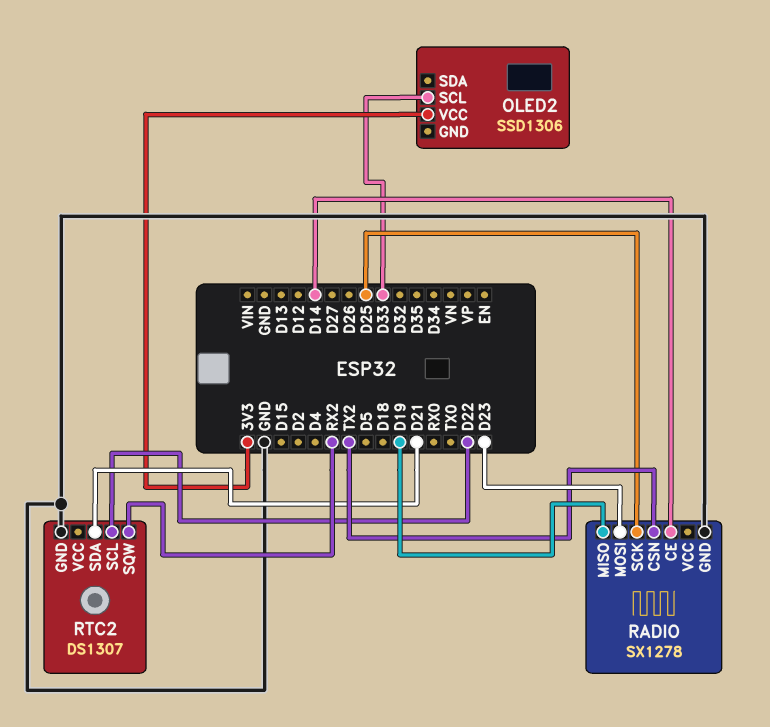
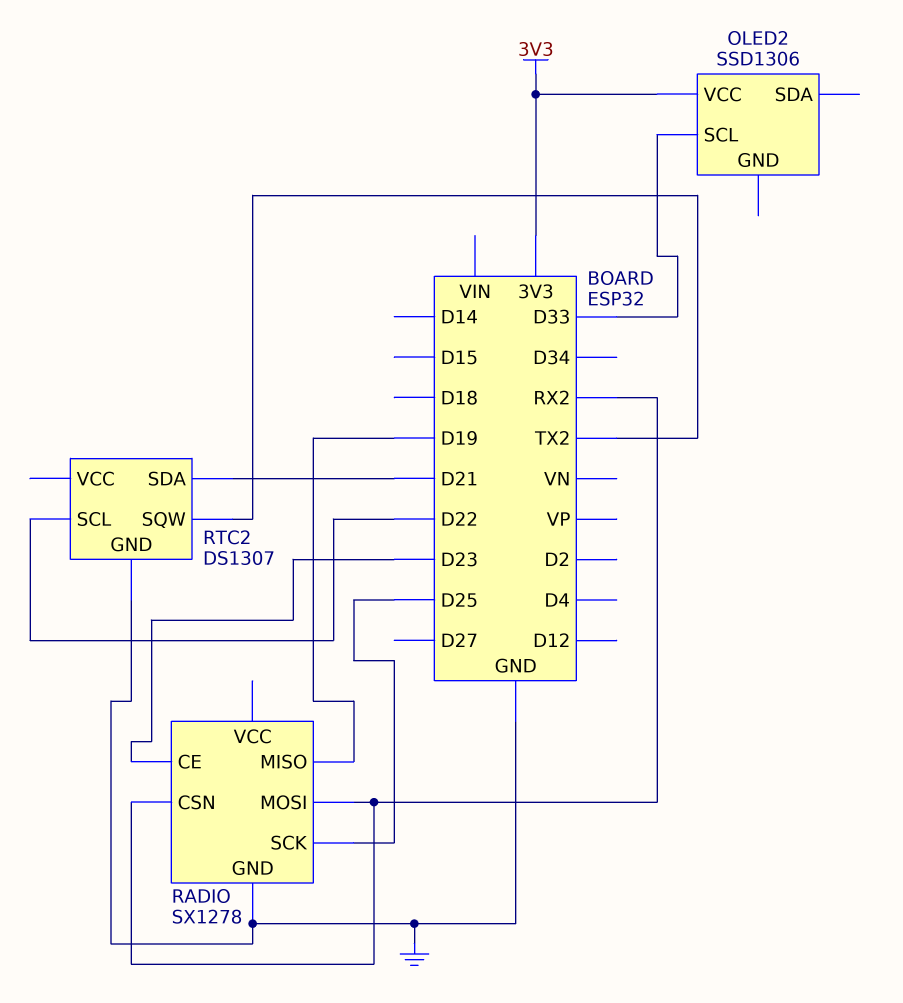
RADIO pin CE: D14 -> D23
RADIO pin CSN: TX2 -> RX2
RADIO pin MOSI: D23 -> RX2
RTC2 pin SQW: RX2 -> TX2

